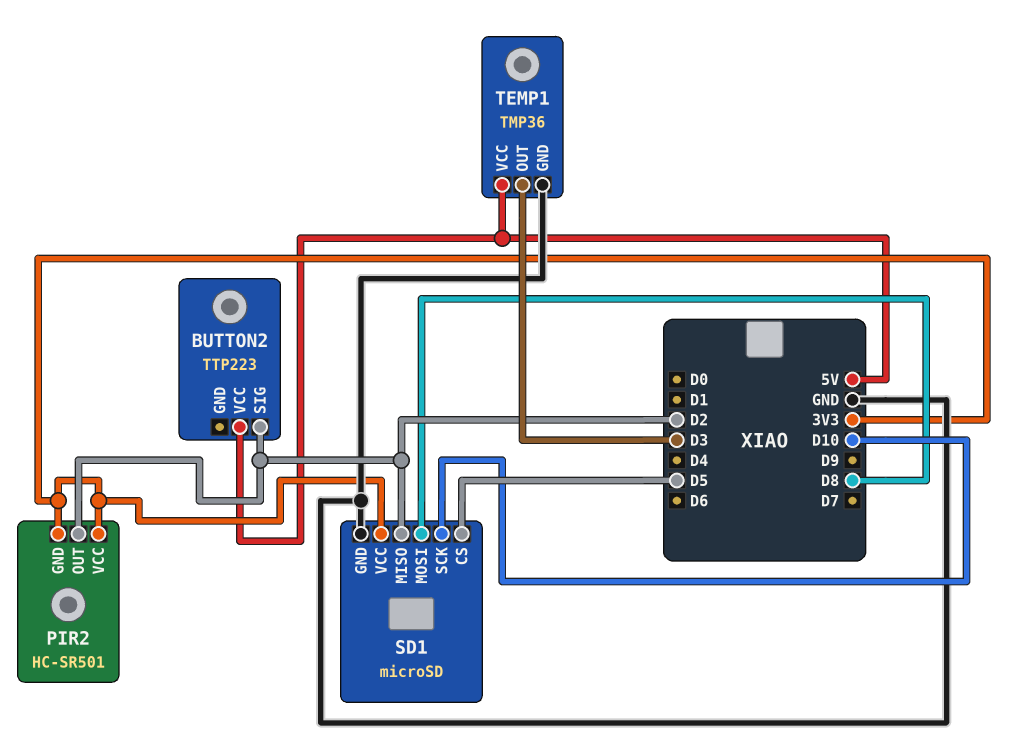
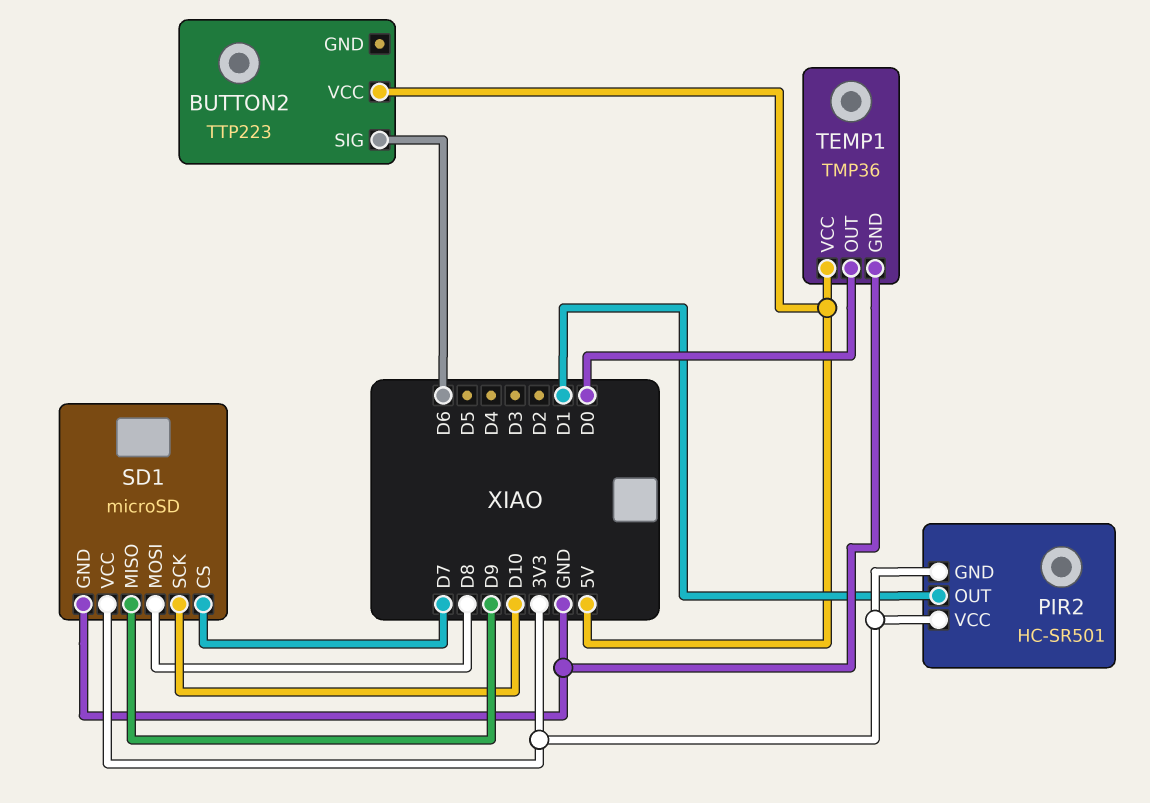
BUTTON2 pin SIG: D2 -> D6
PIR2 pin OUT: D2 -> D1
SD1 pin CS: D5 -> D7
SD1 pin MISO: D2 -> D9
TEMP1 pin OUT: D3 -> D0

